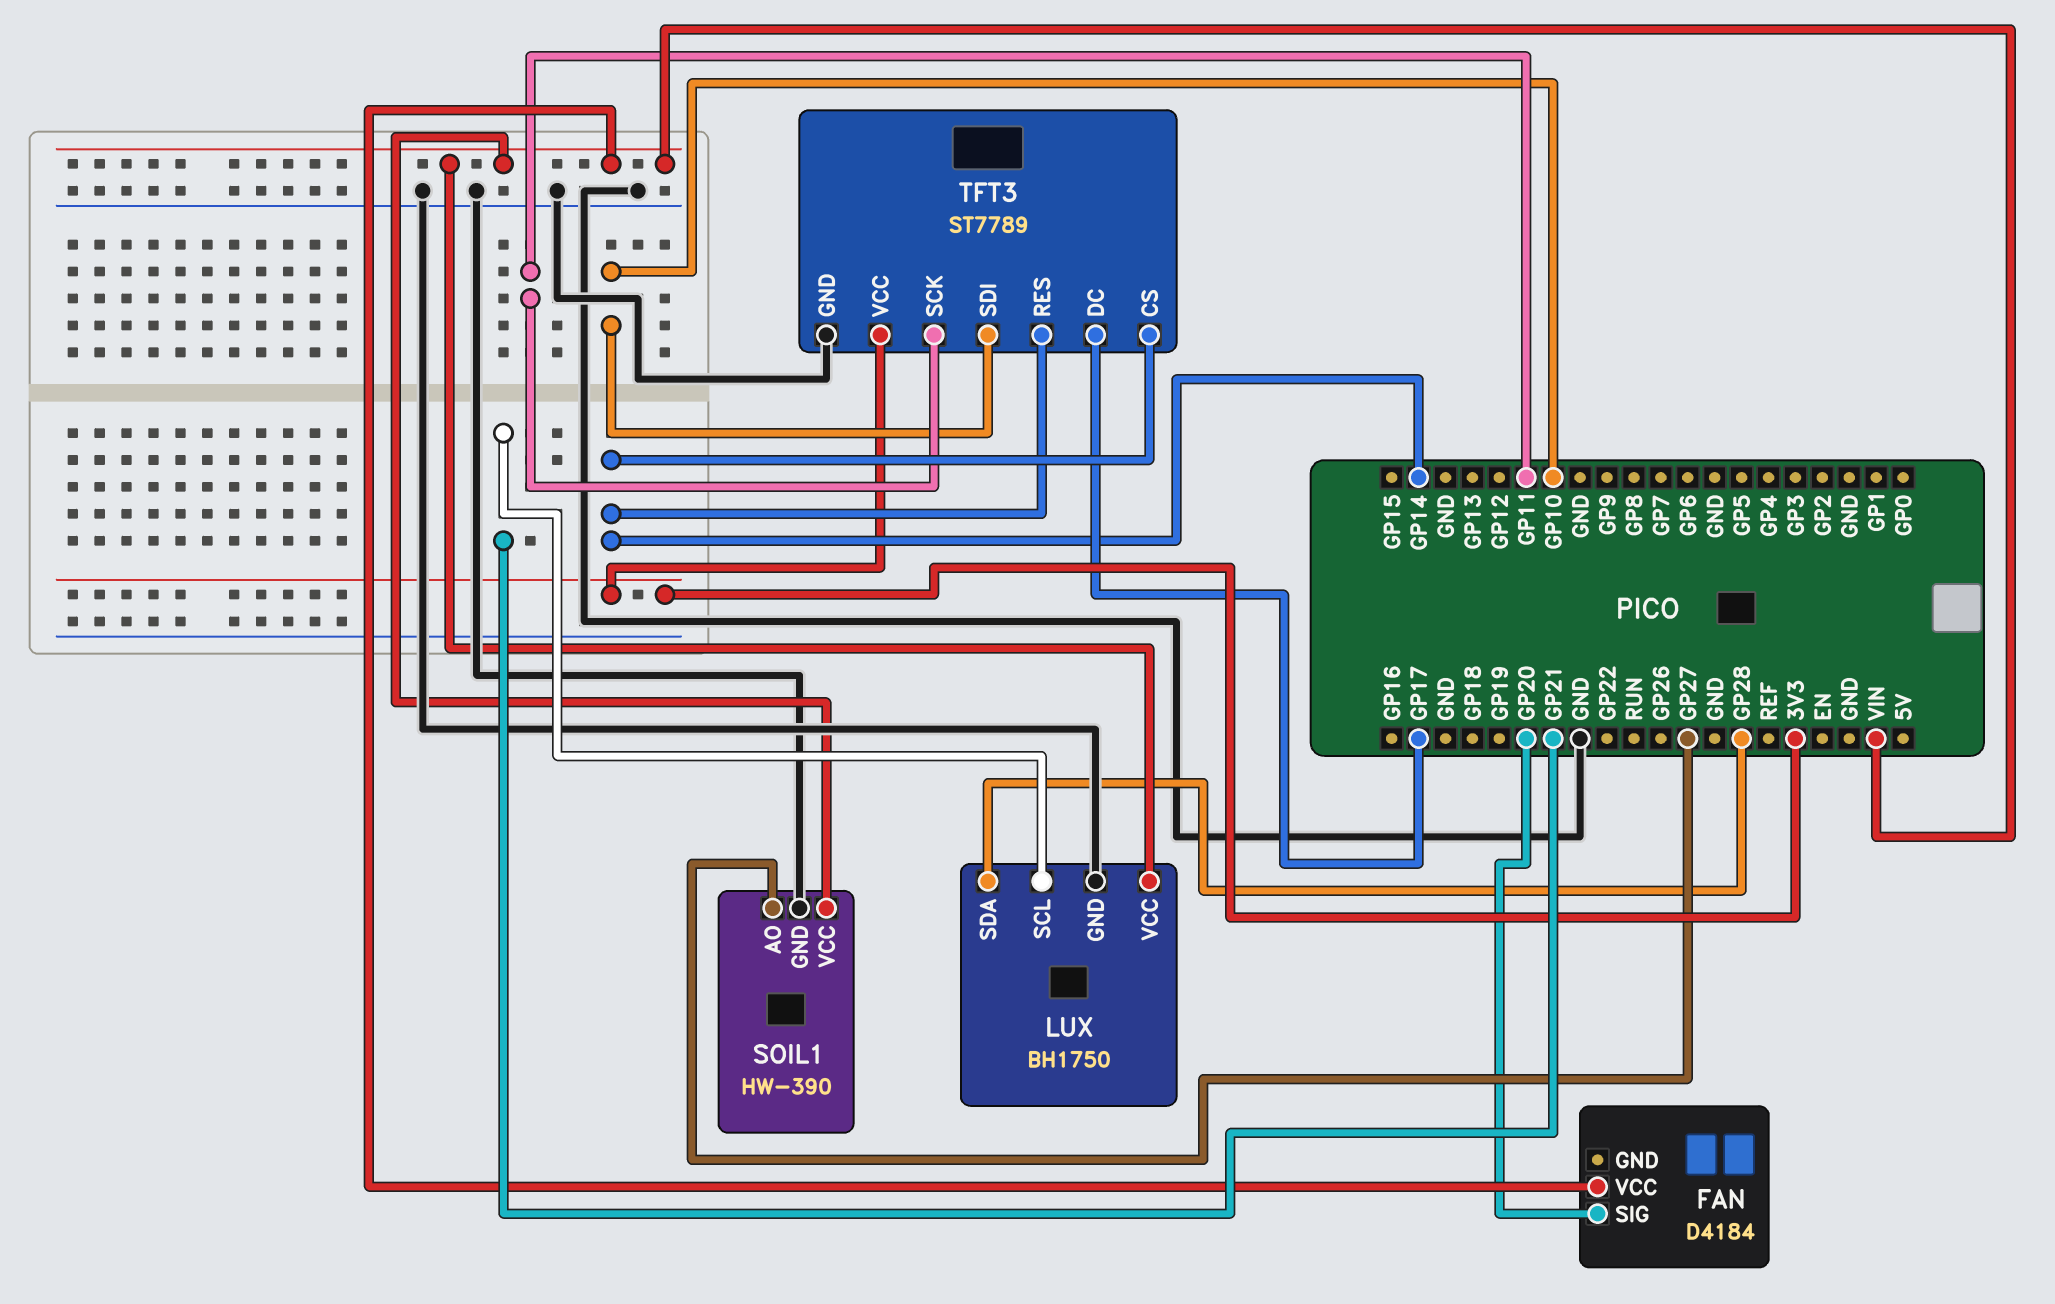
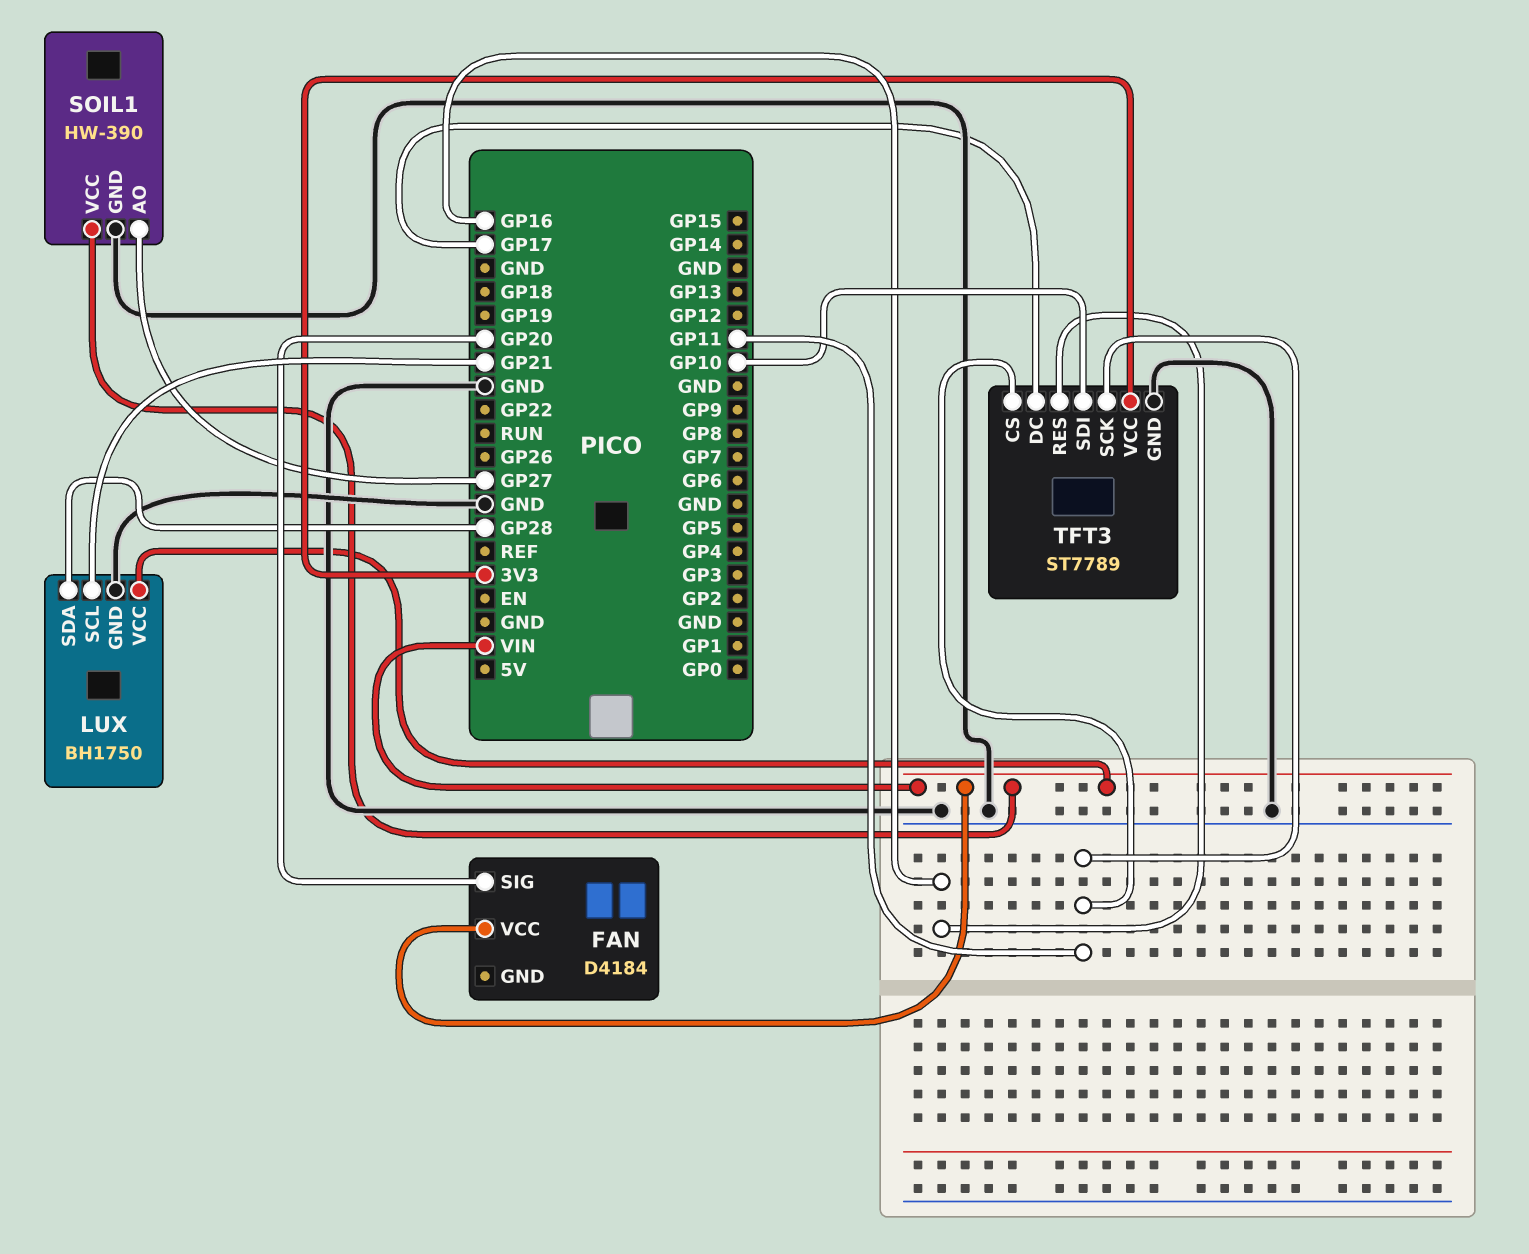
TFT3 pin CS: GP14 -> GP11
TFT3 pin RES: GP14 -> GP16

